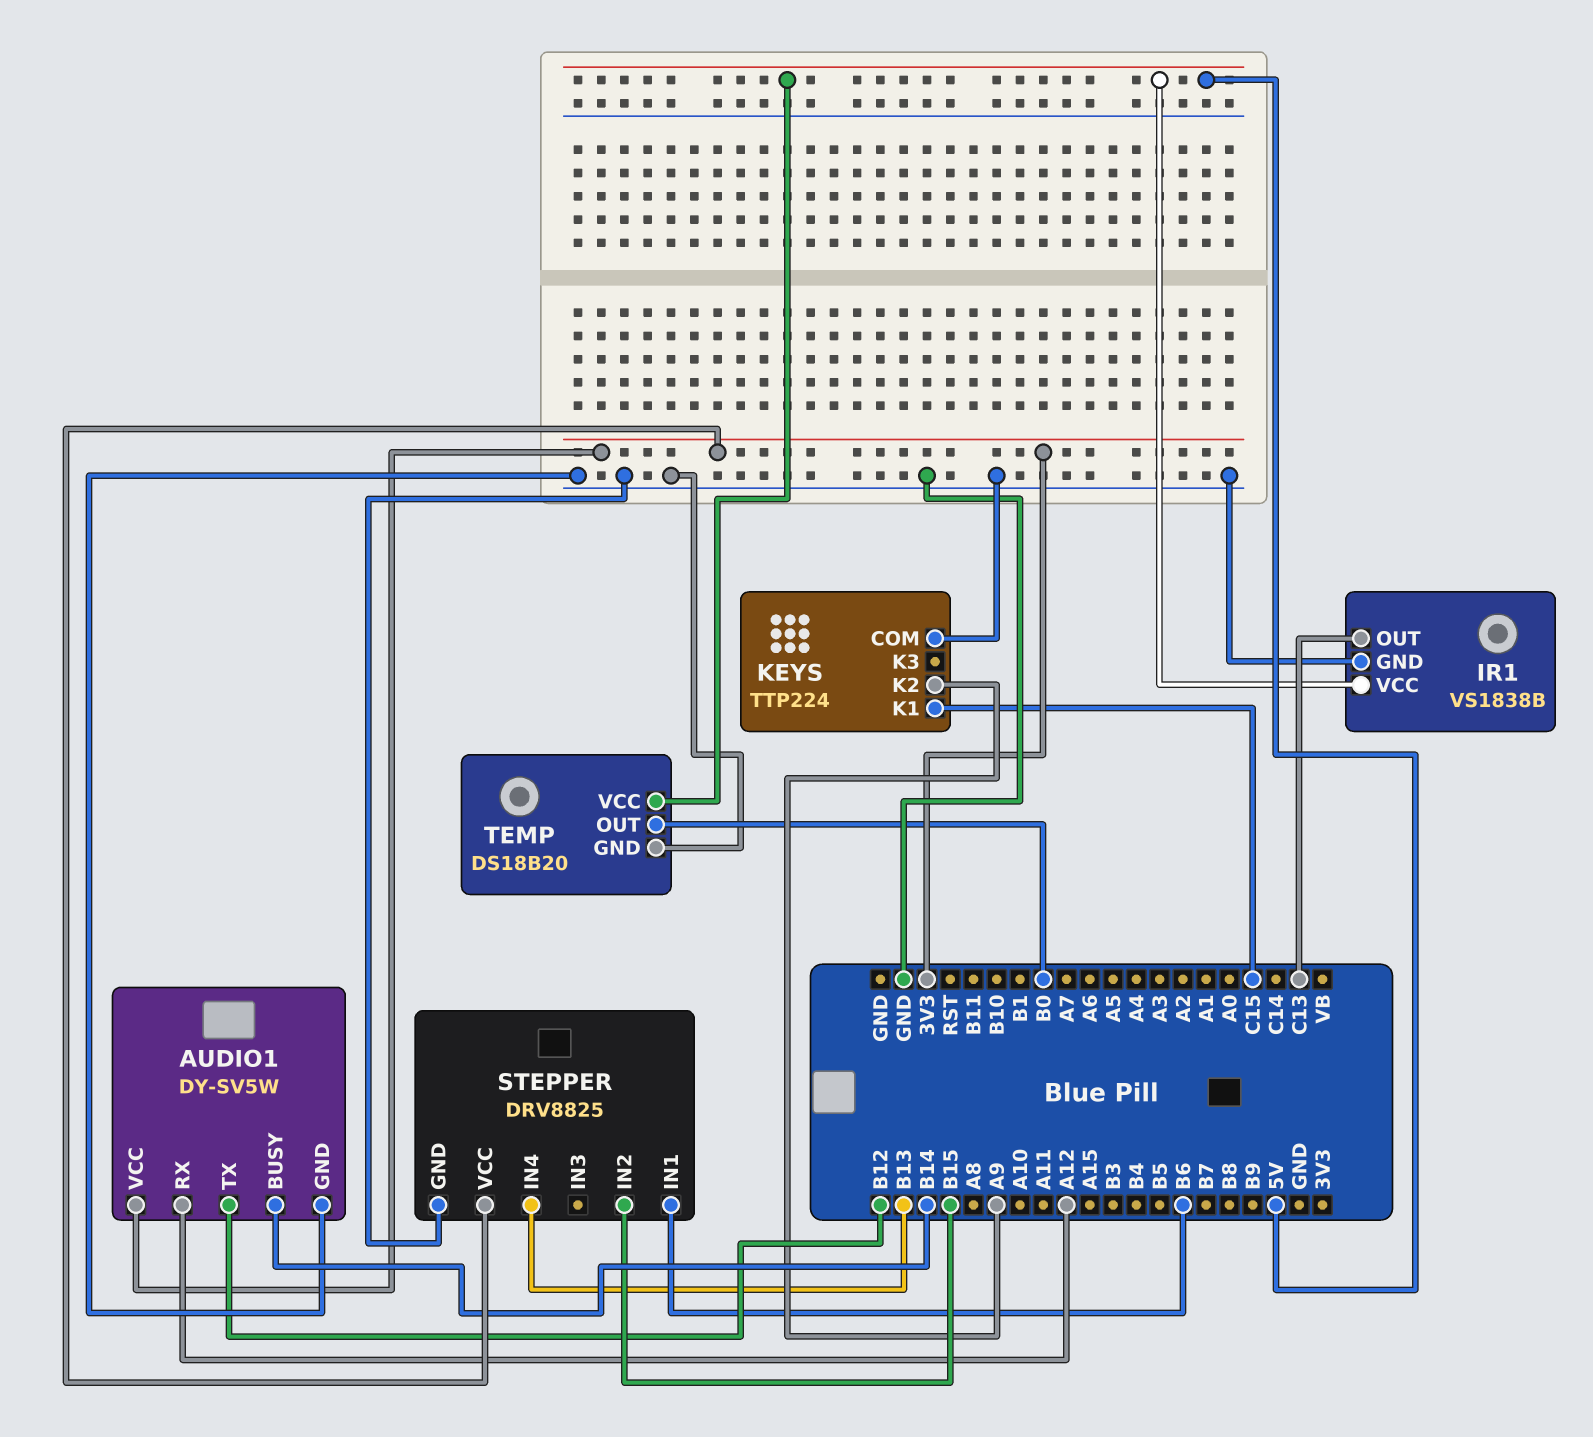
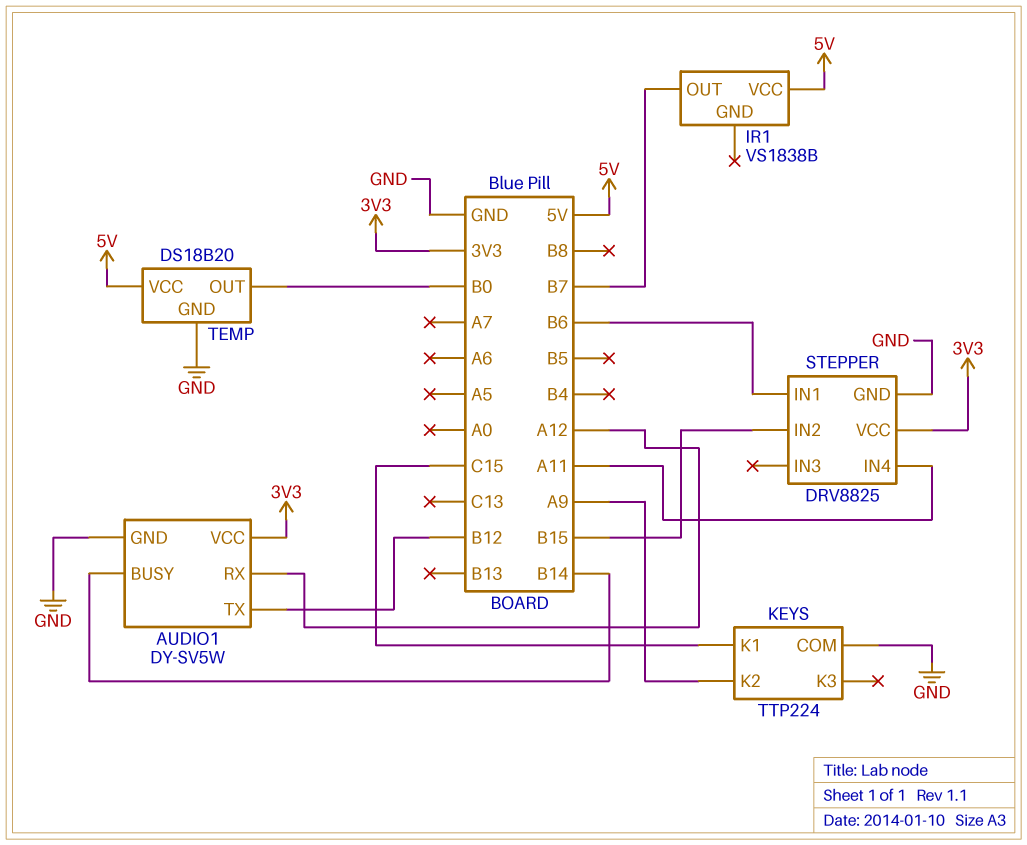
IR1 pin GND: GND -> none
IR1 pin OUT: C13 -> B7
STEPPER pin IN4: B13 -> A11

